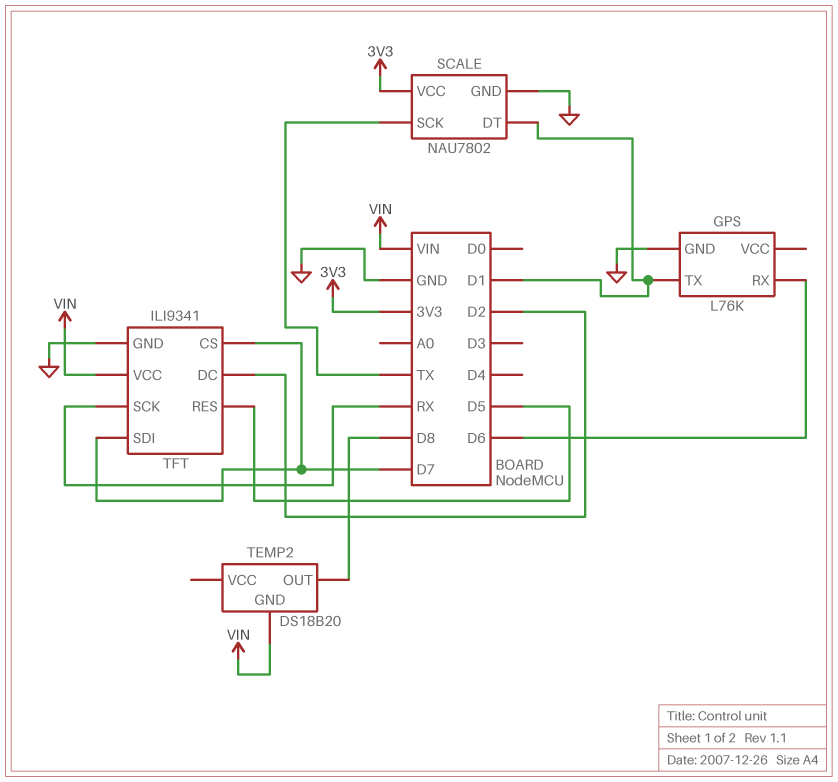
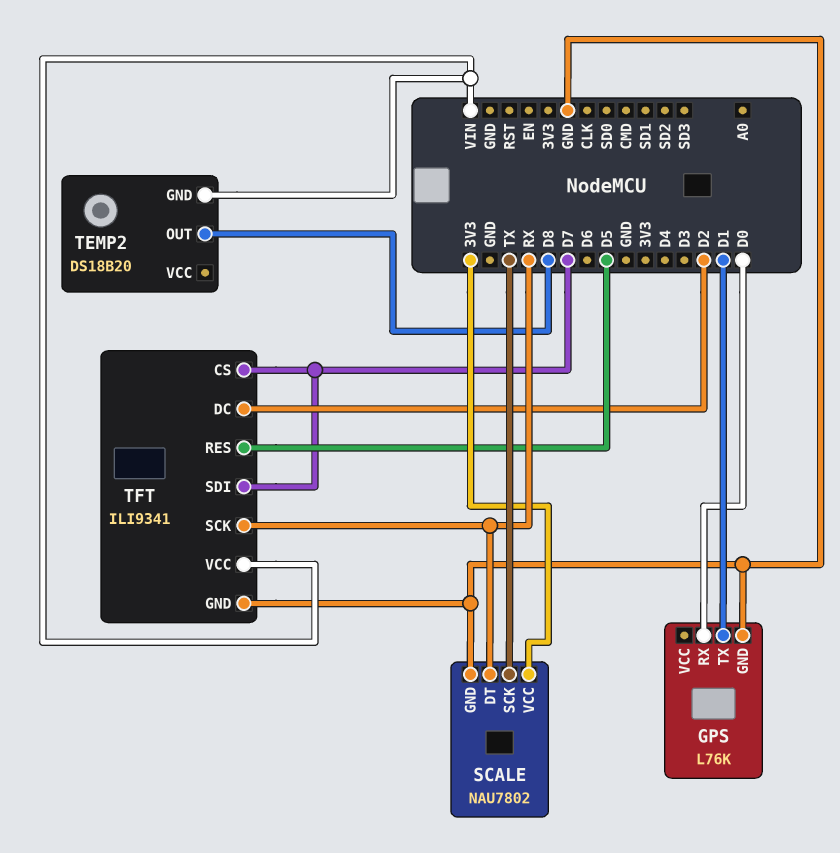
GPS pin RX: D6 -> D0
SCALE pin DT: D1 -> RX

